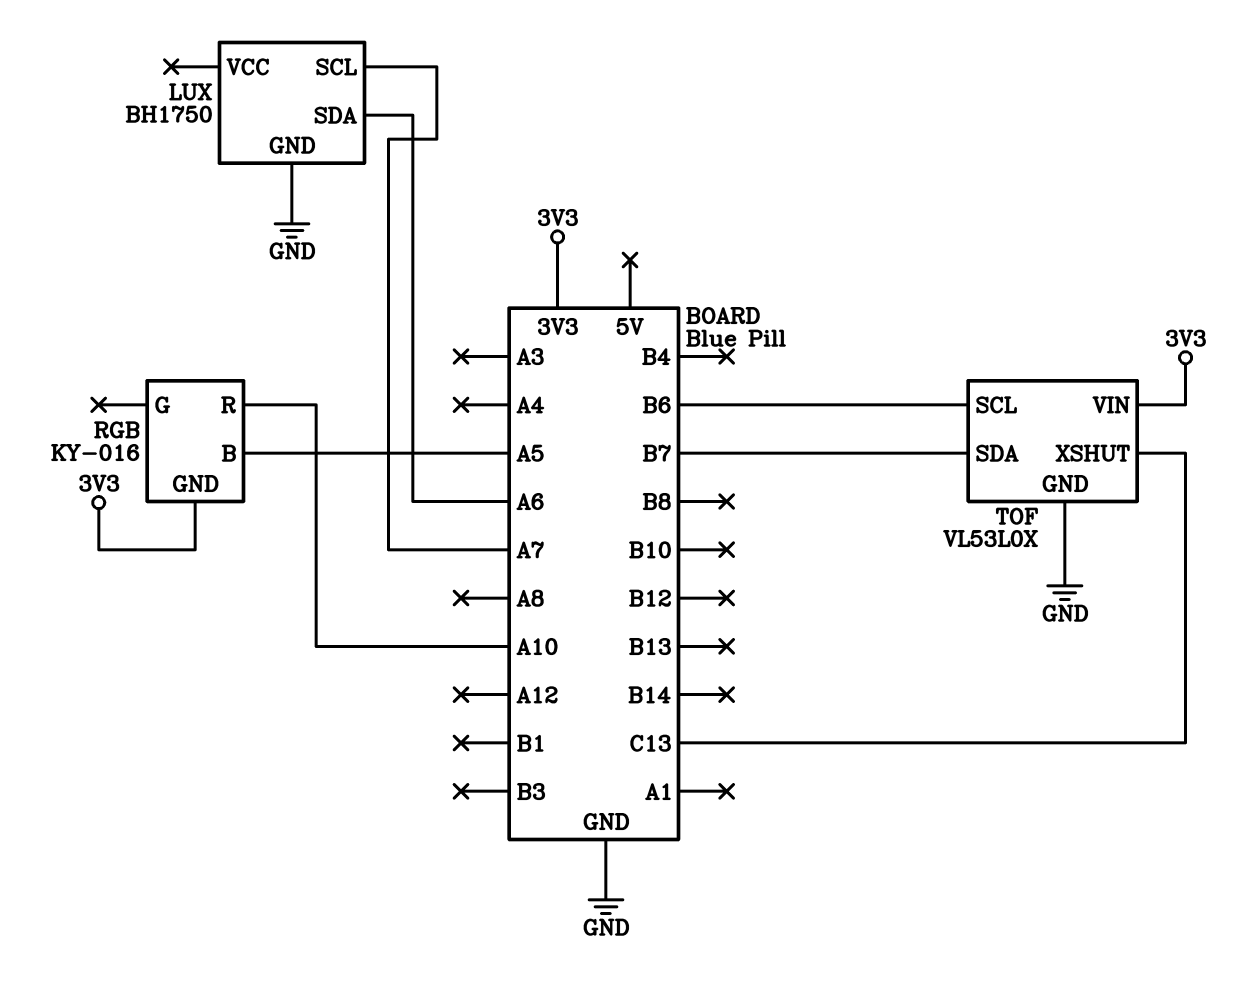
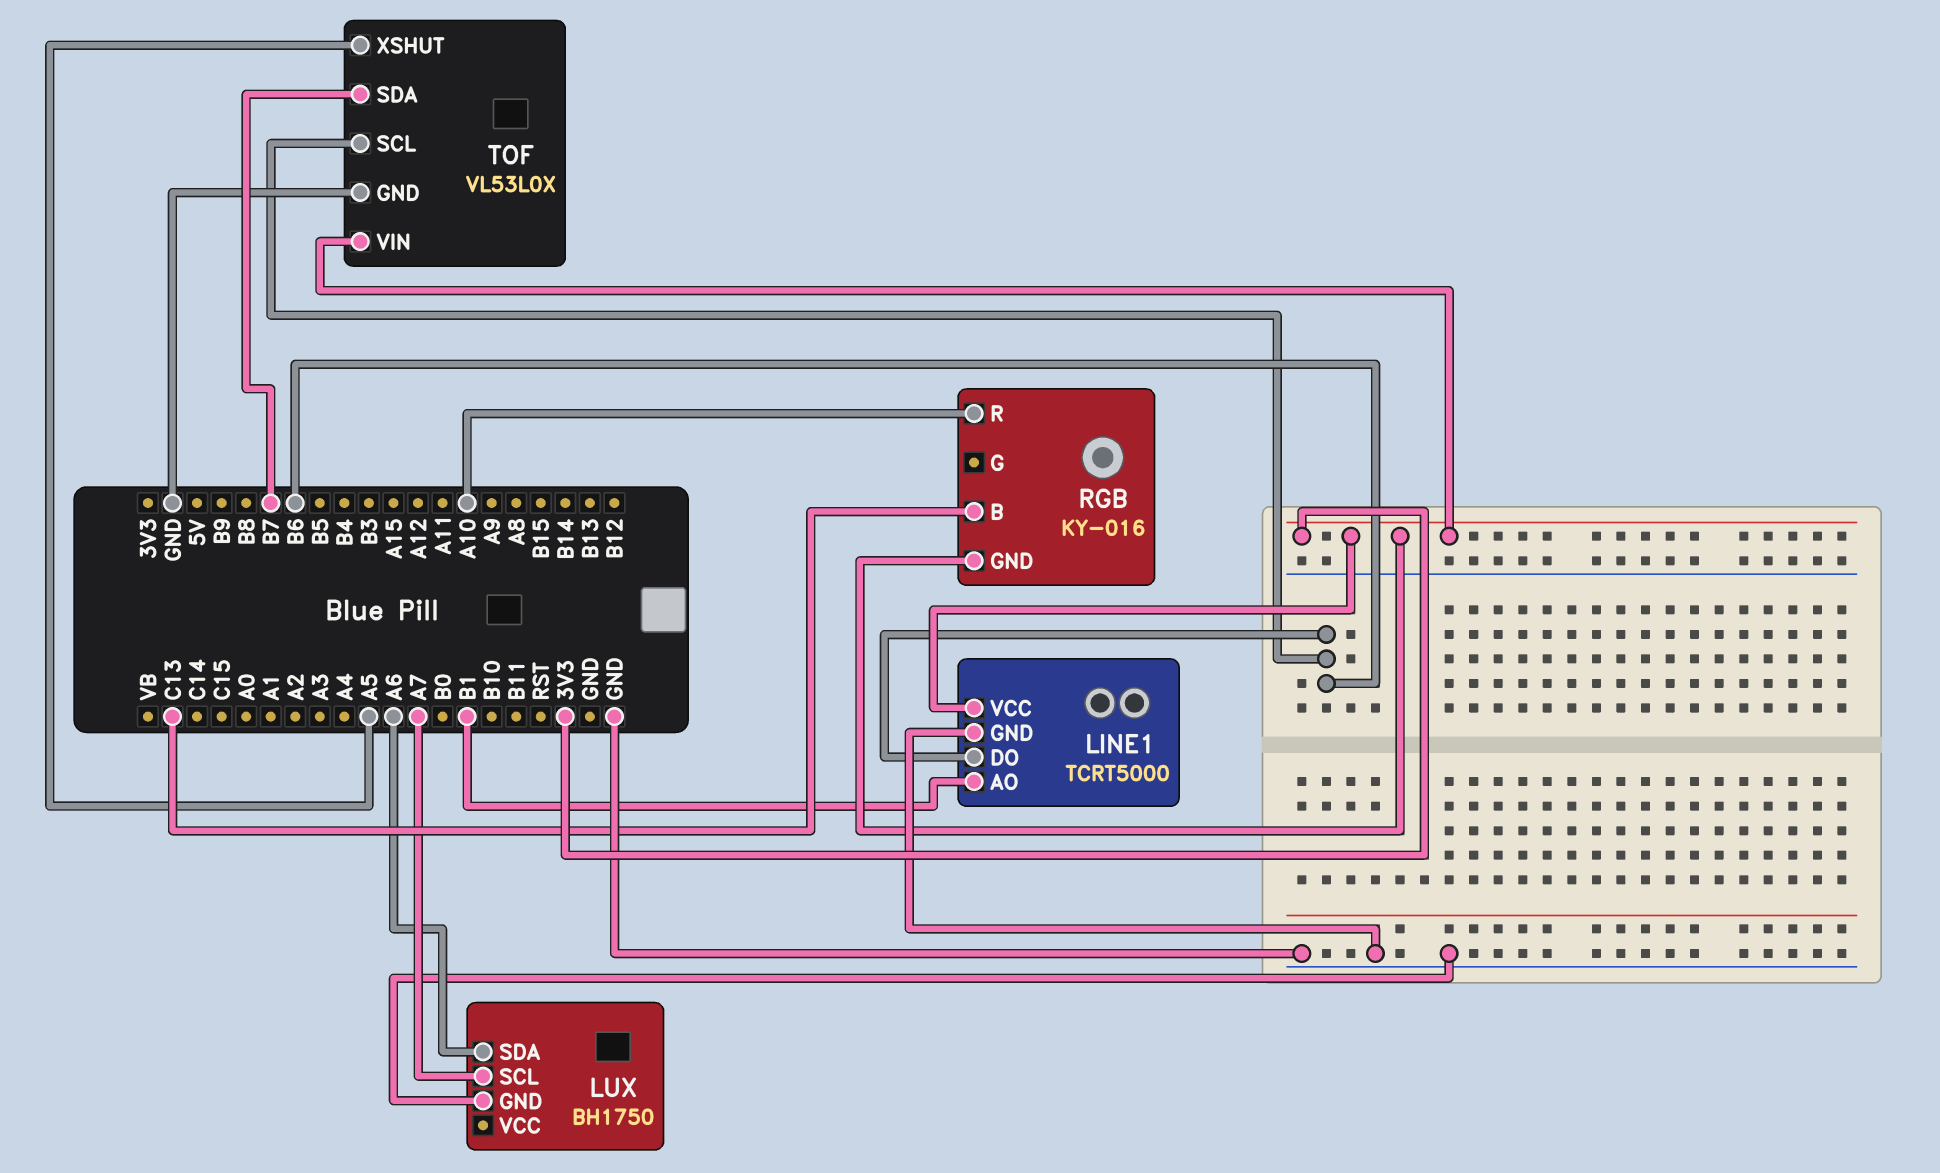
LINE1: none -> TCRT5000
LINE1 pin AO: none -> B1
LINE1 pin DO: none -> B6
LINE1 pin GND: none -> GND
LINE1 pin VCC: none -> 3V3
RGB pin B: A5 -> C13
TOF pin XSHUT: C13 -> A5

